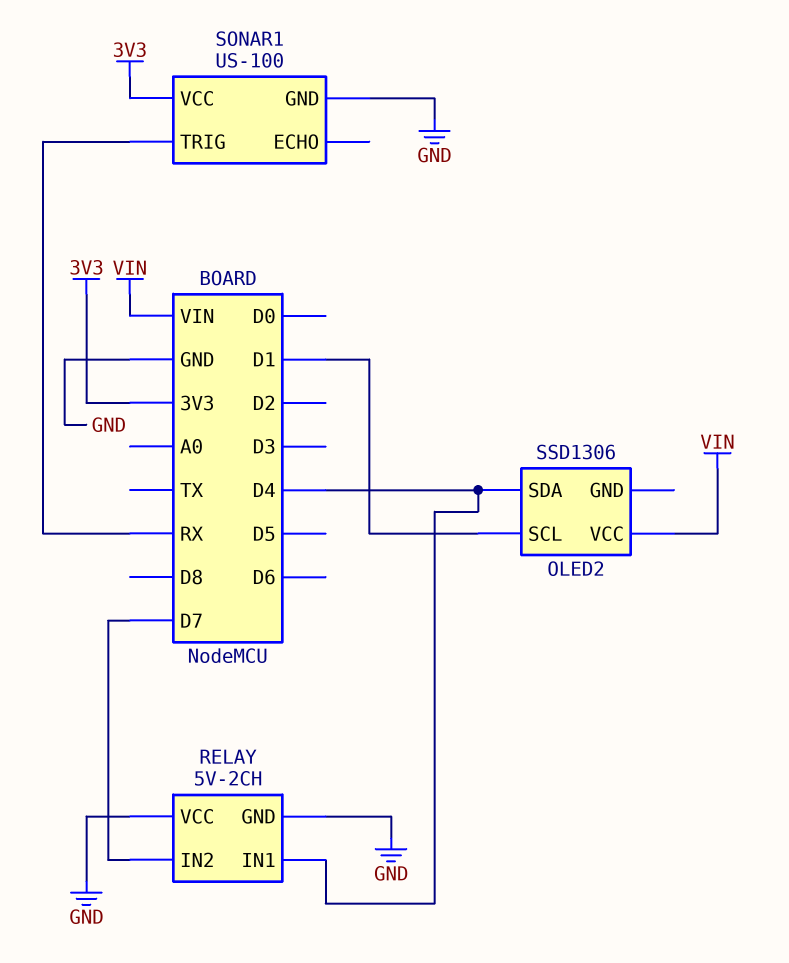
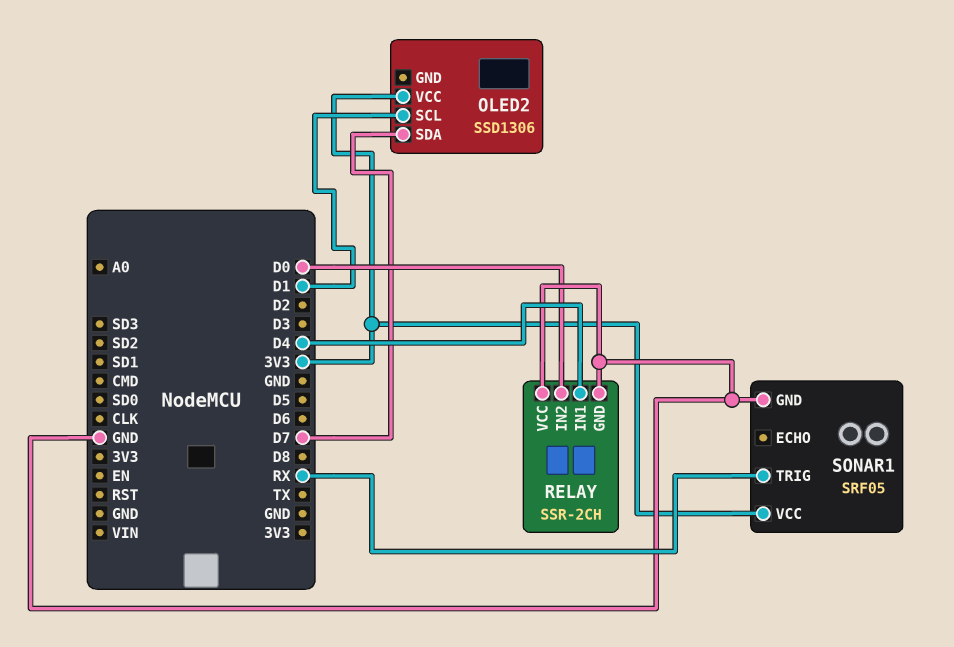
OLED2 pin SDA: D4 -> D7
OLED2 pin VCC: VIN -> 3V3
RELAY: 5V-2CH -> SSR-2CH
RELAY pin IN2: D7 -> D0
SONAR1: US-100 -> SRF05

